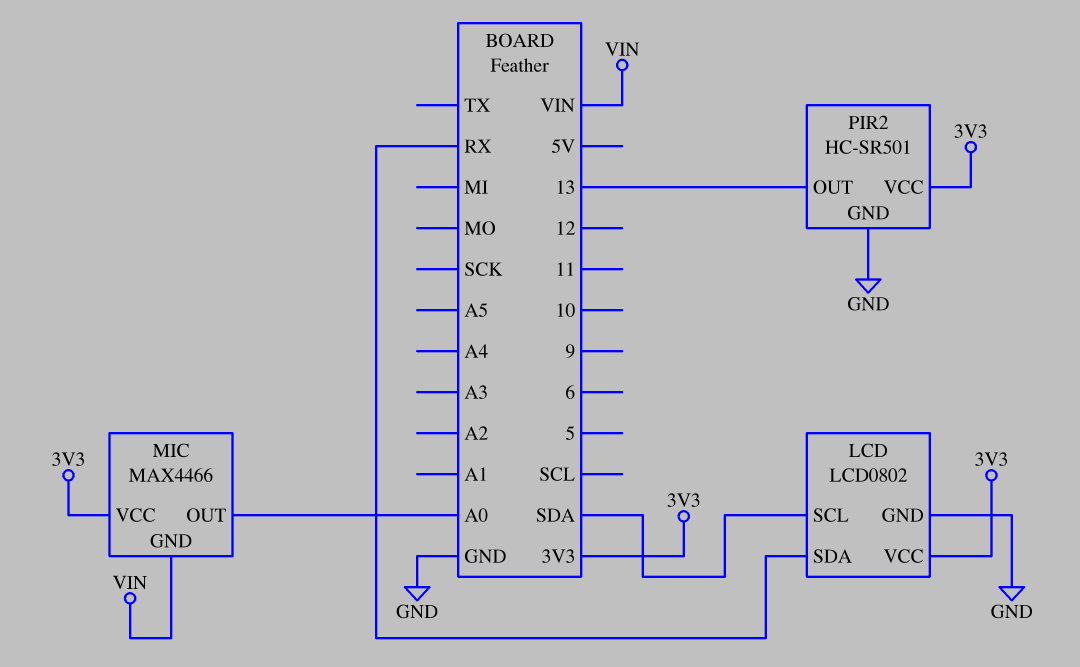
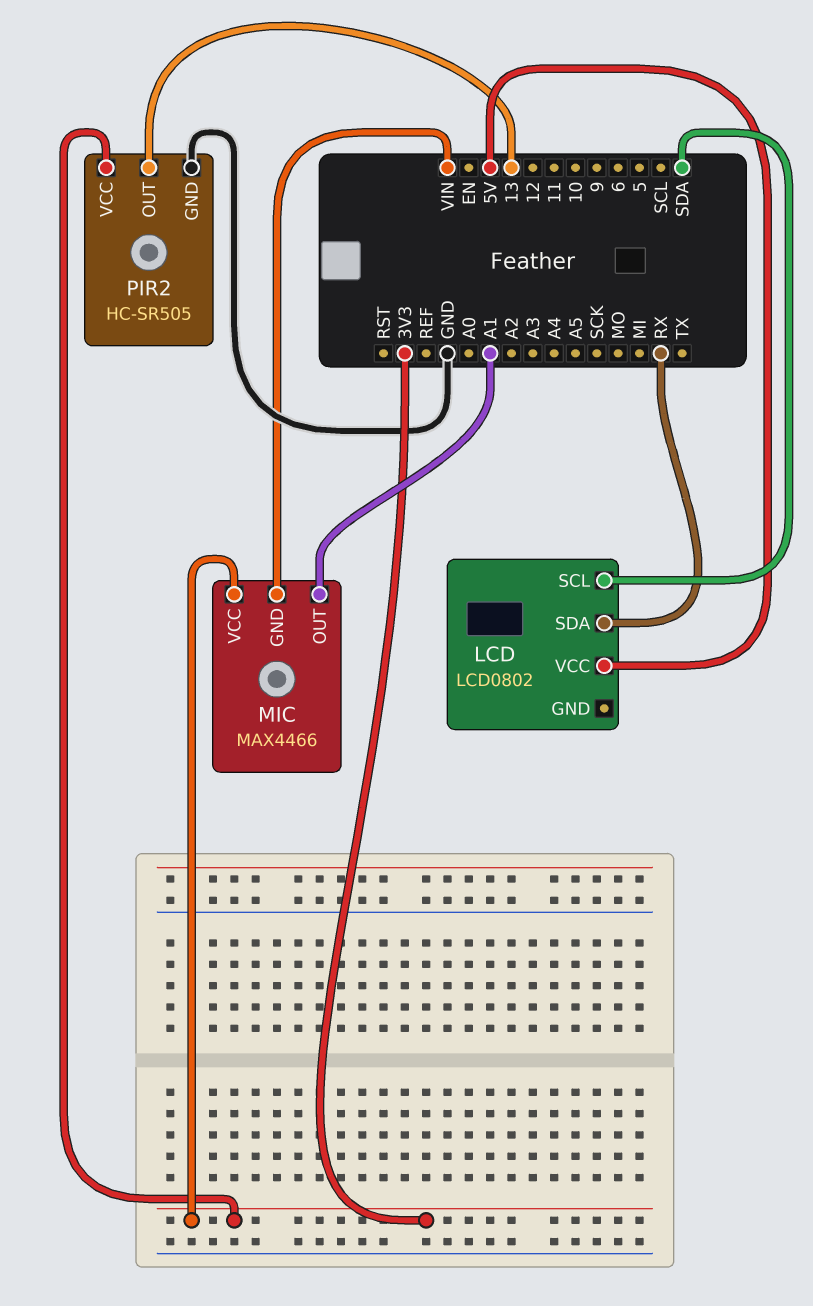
LCD pin GND: GND -> none
LCD pin VCC: 3V3 -> 5V
MIC pin OUT: A0 -> A1
PIR2: HC-SR501 -> HC-SR505

